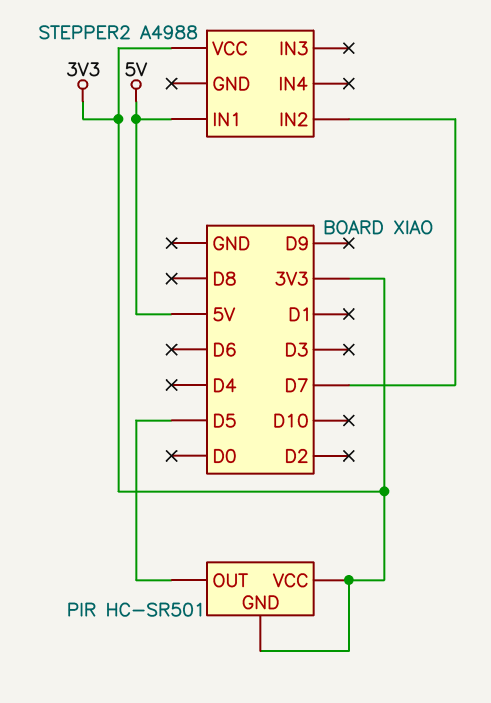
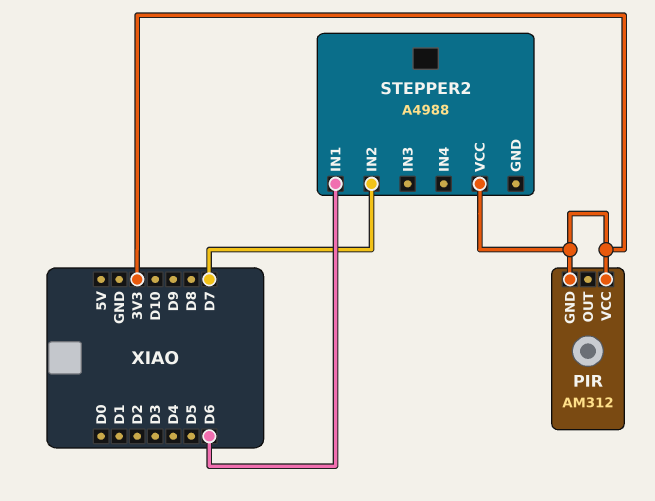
PIR: HC-SR501 -> AM312
PIR pin OUT: D5 -> none
STEPPER2 pin IN1: 5V -> D6

